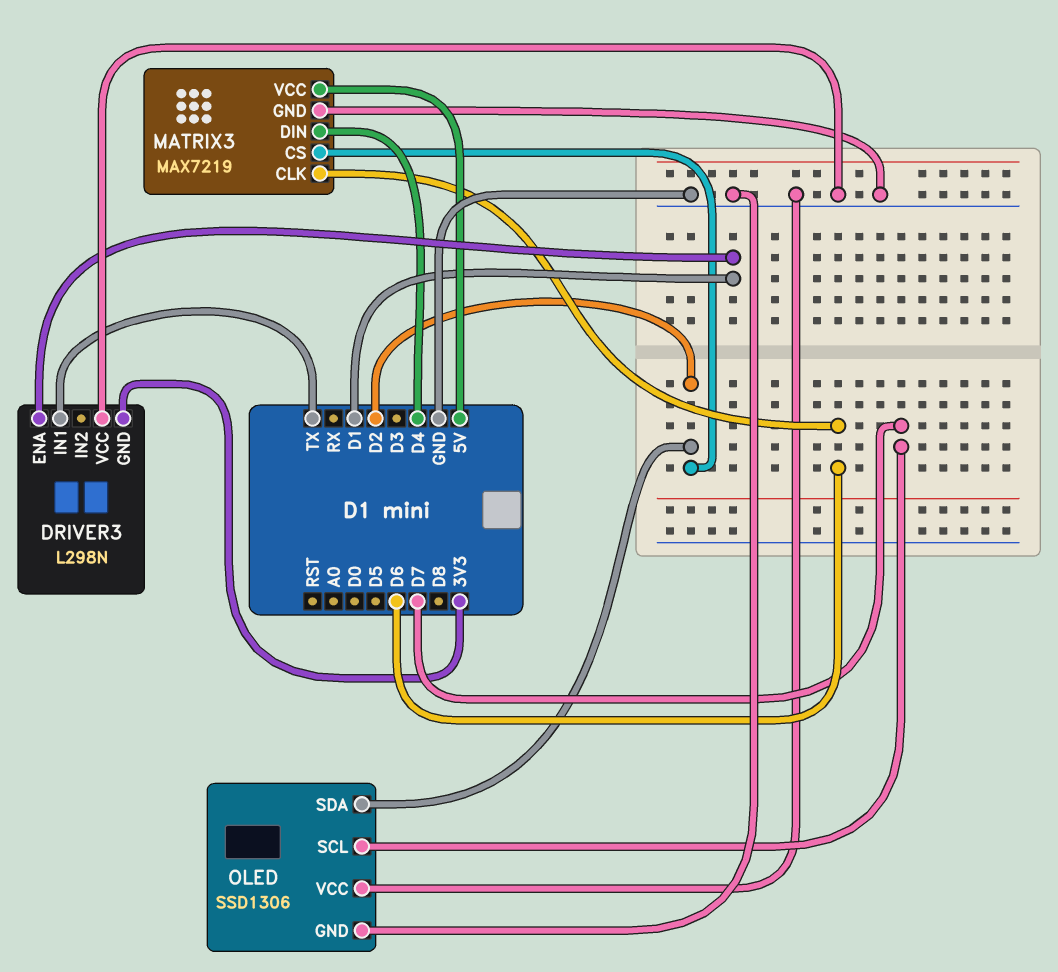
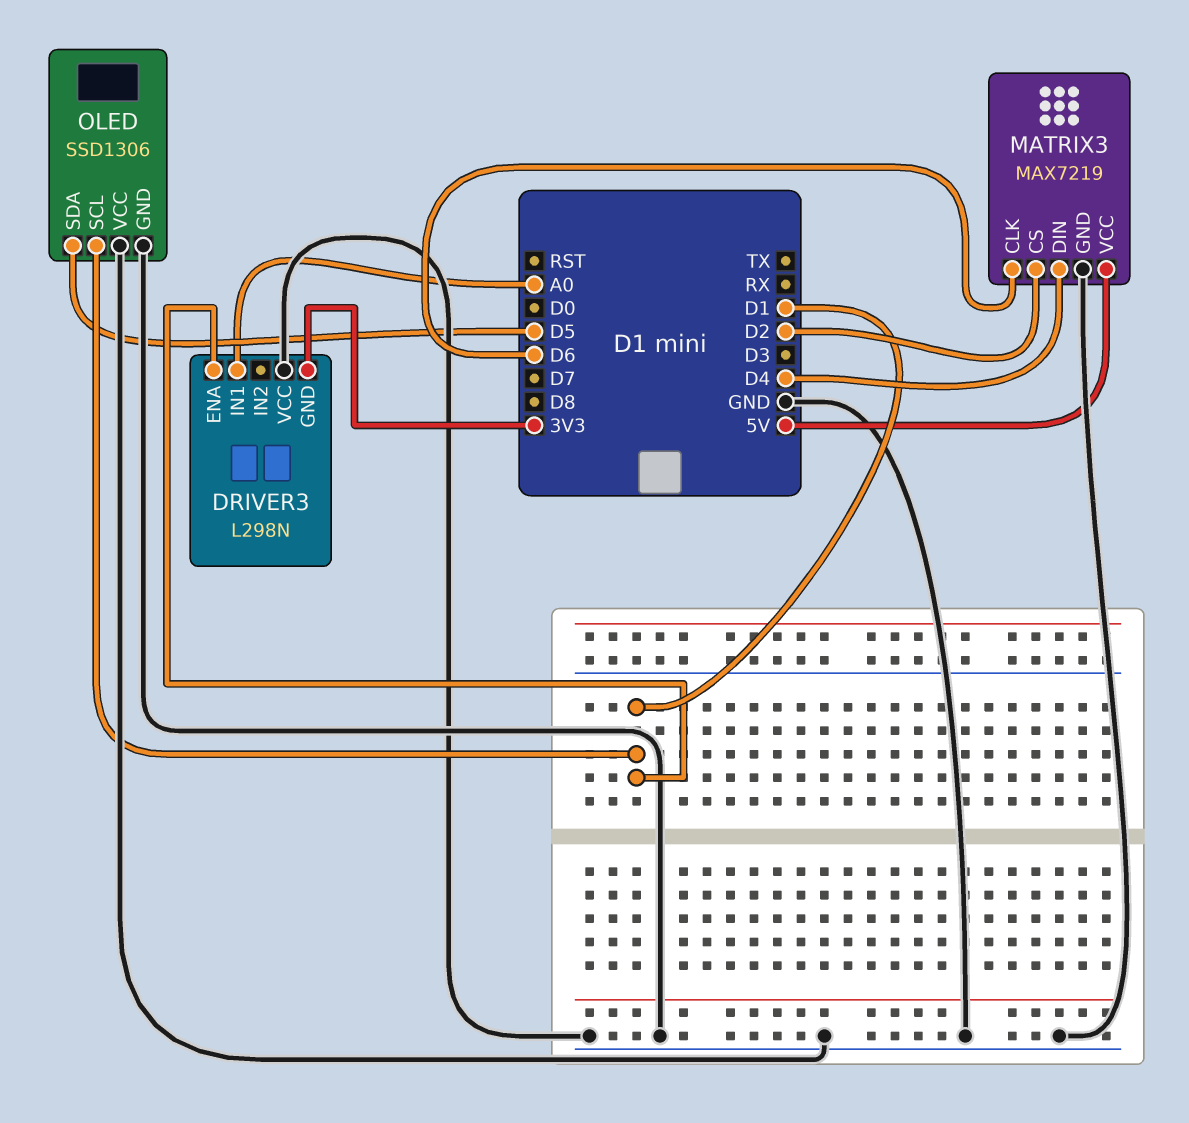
DRIVER3 pin IN1: TX -> A0
OLED pin SCL: D7 -> D1
OLED pin SDA: D2 -> D5

